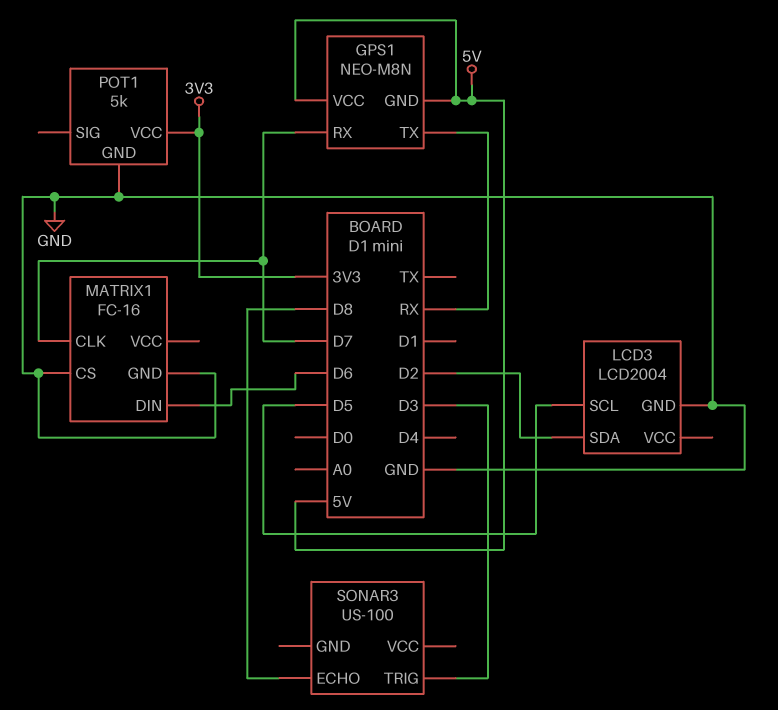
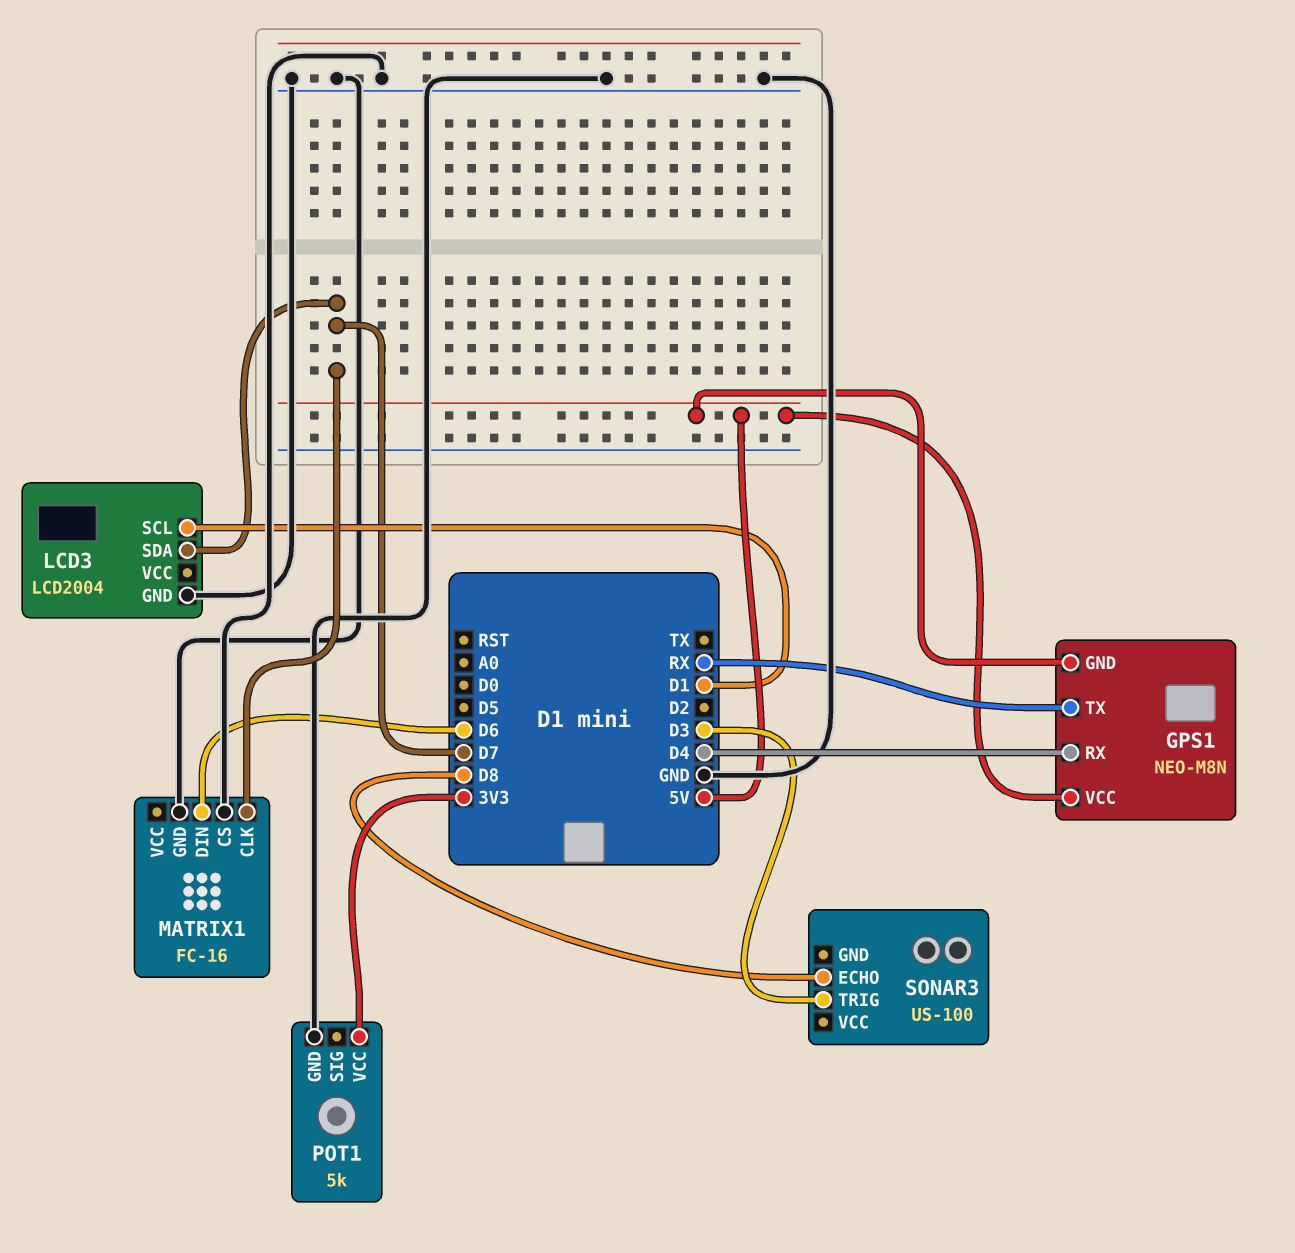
GPS1 pin RX: D7 -> D4
LCD3 pin SCL: D5 -> D1
LCD3 pin SDA: D2 -> D7

